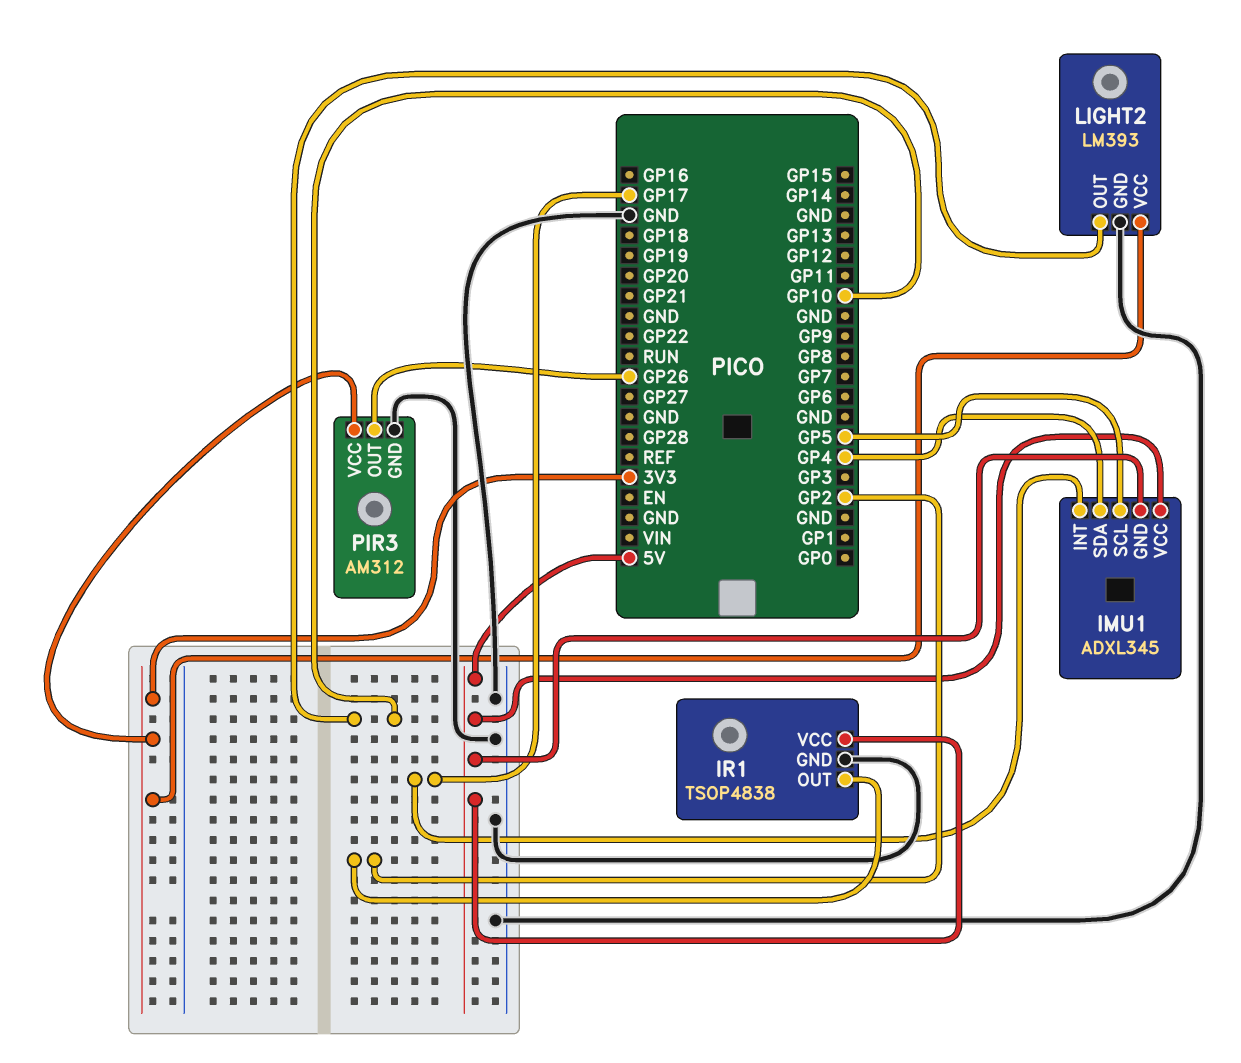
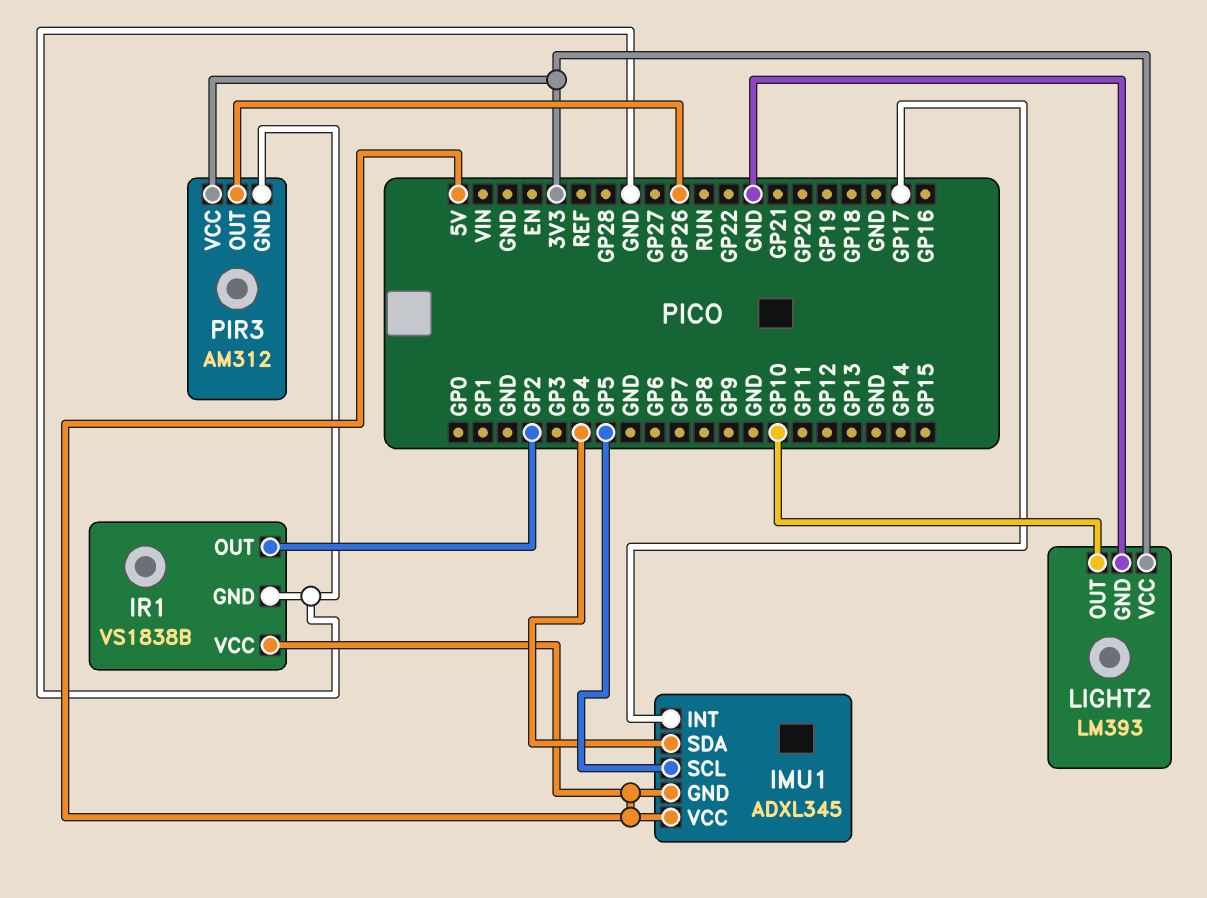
IR1: TSOP4838 -> VS1838B

